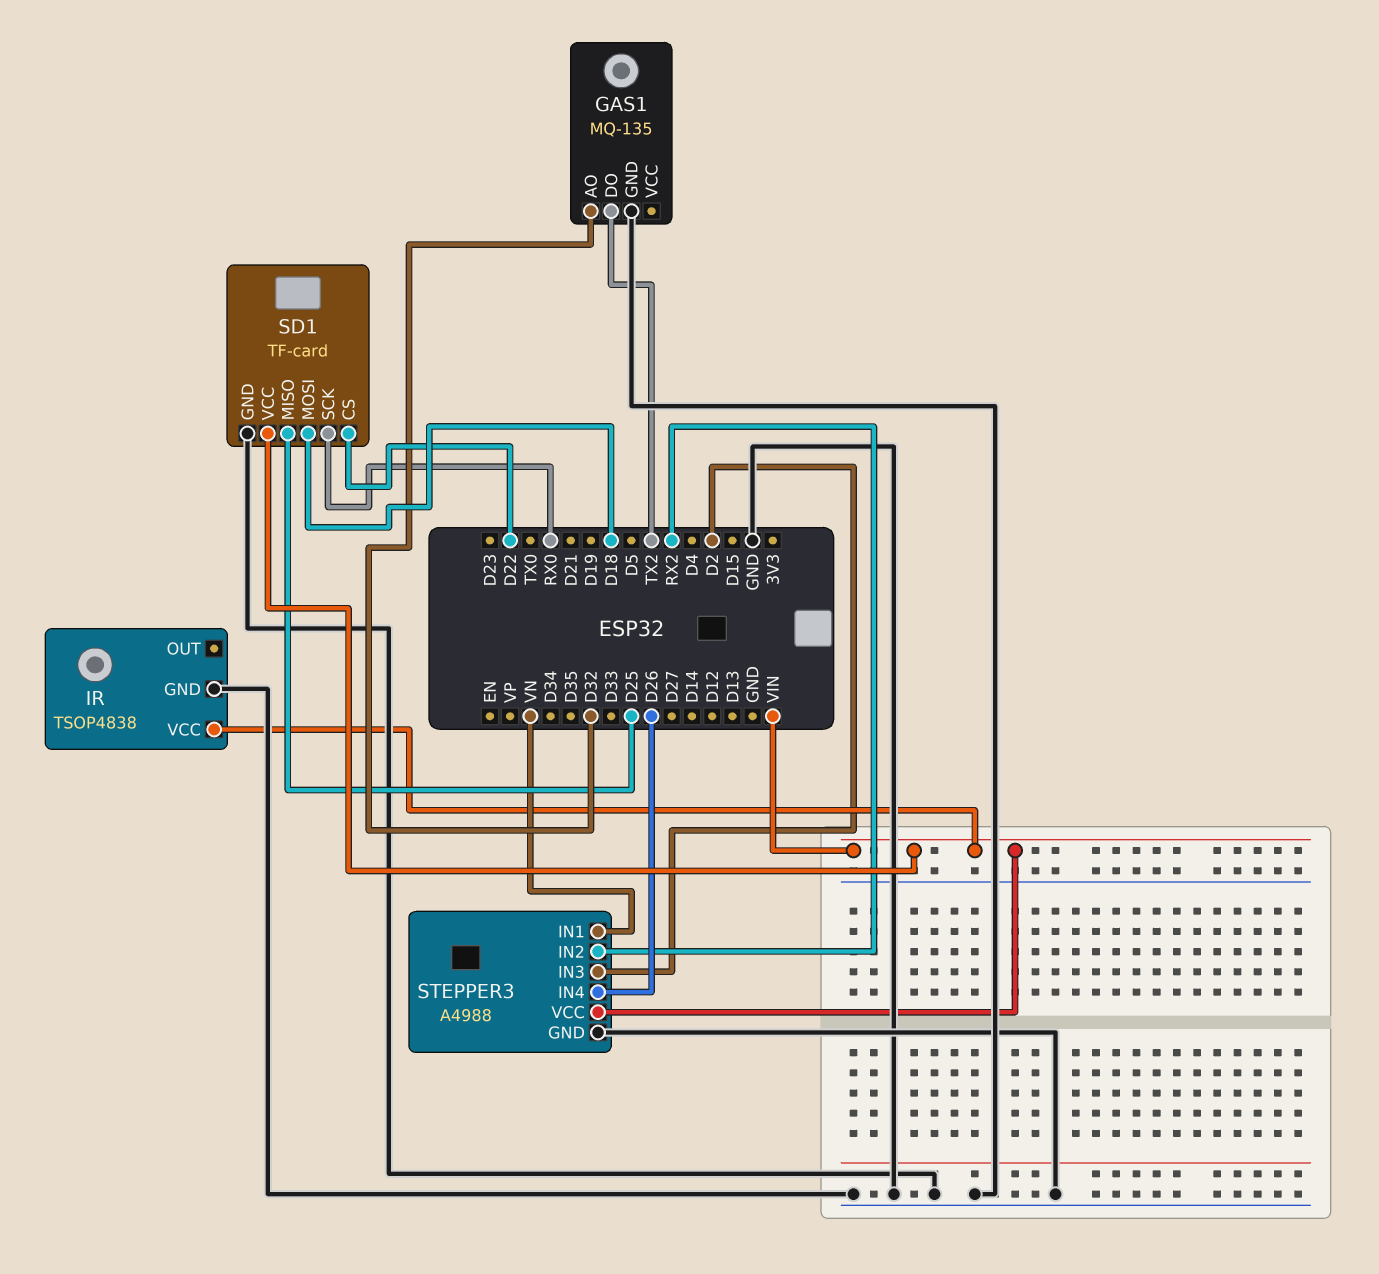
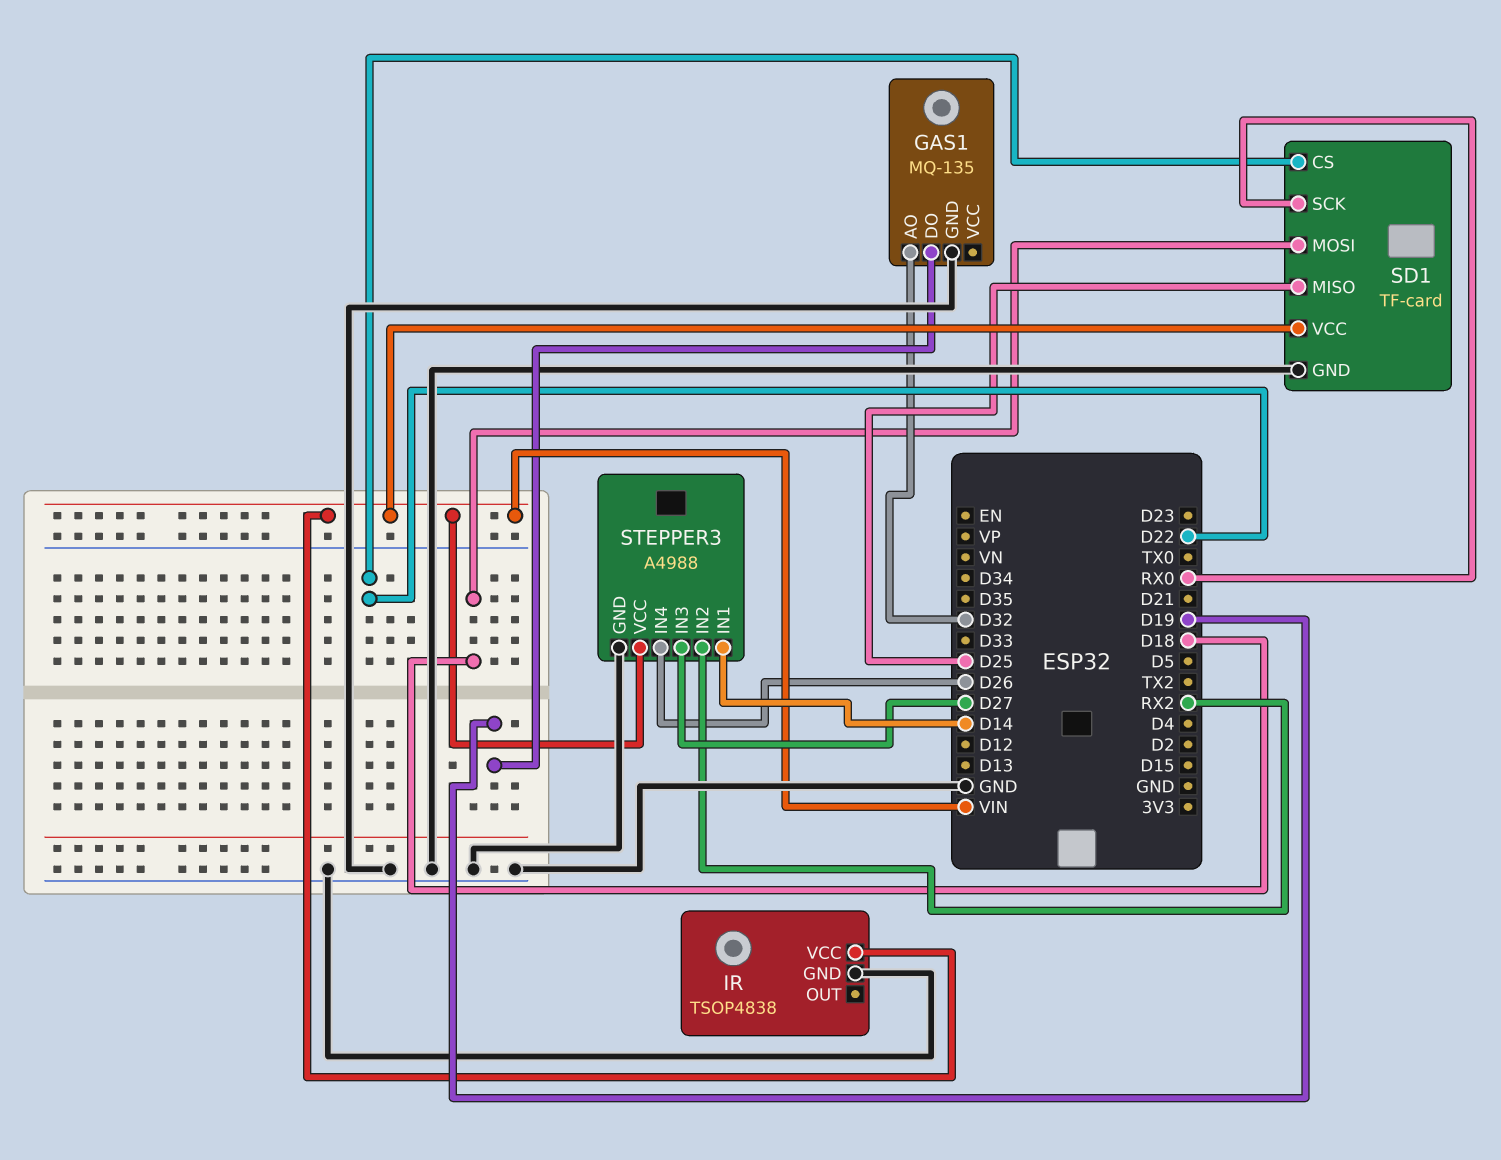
GAS1 pin DO: TX2 -> D19
STEPPER3 pin IN1: VN -> D14
STEPPER3 pin IN3: D2 -> D27

